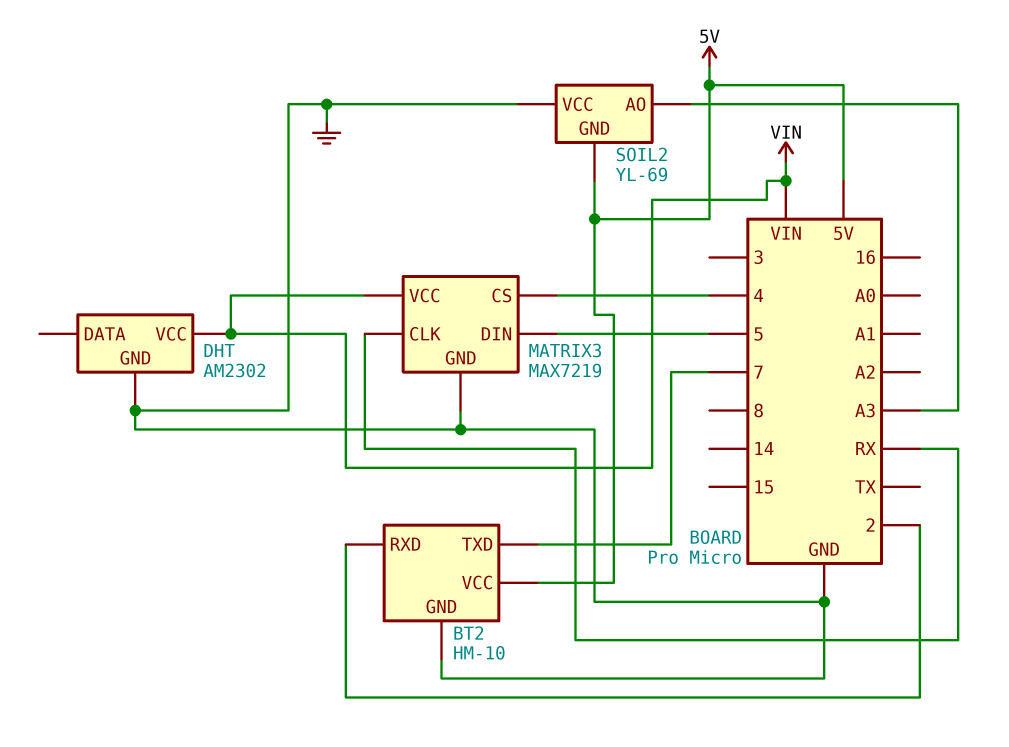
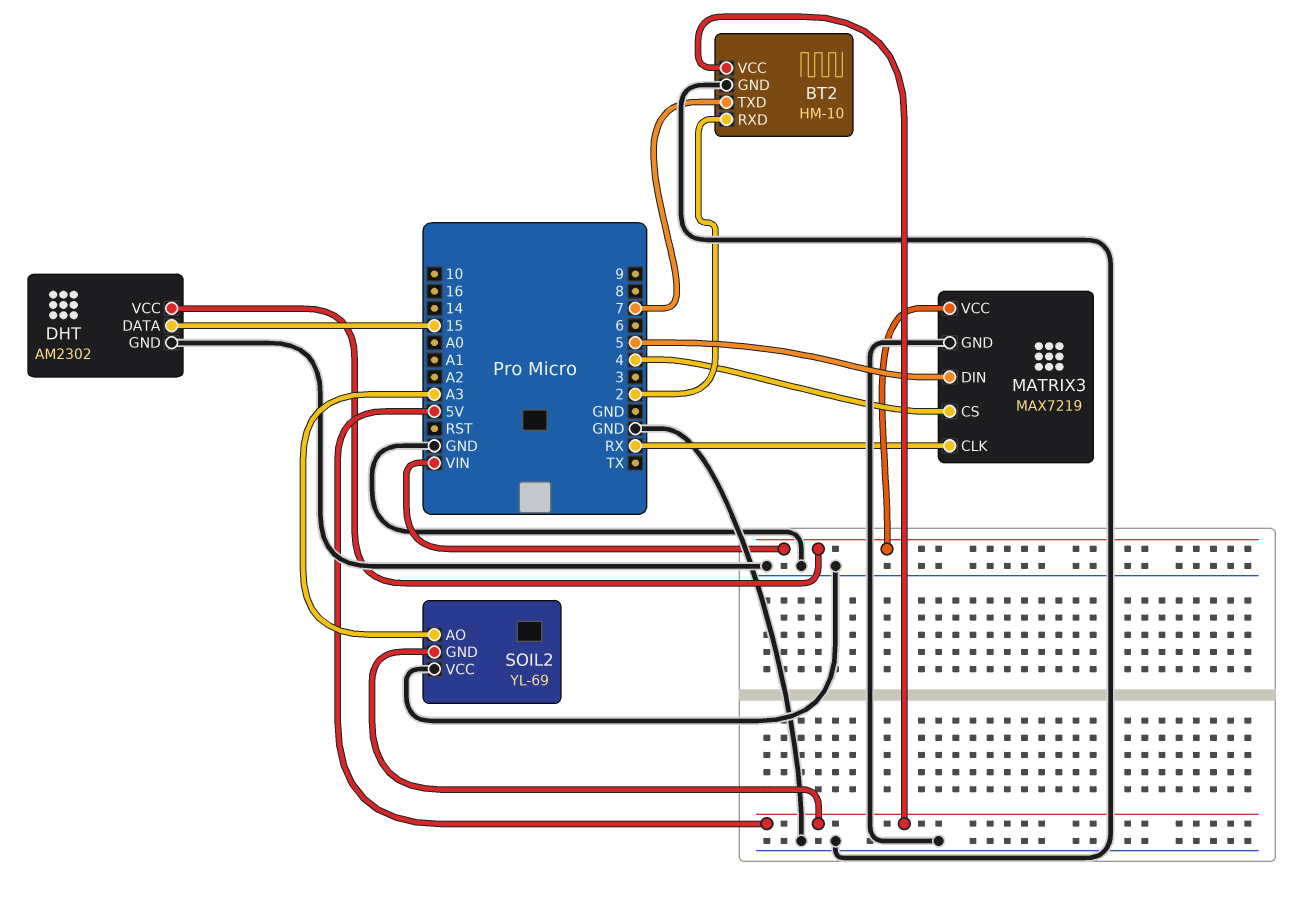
DHT pin DATA: none -> 15

